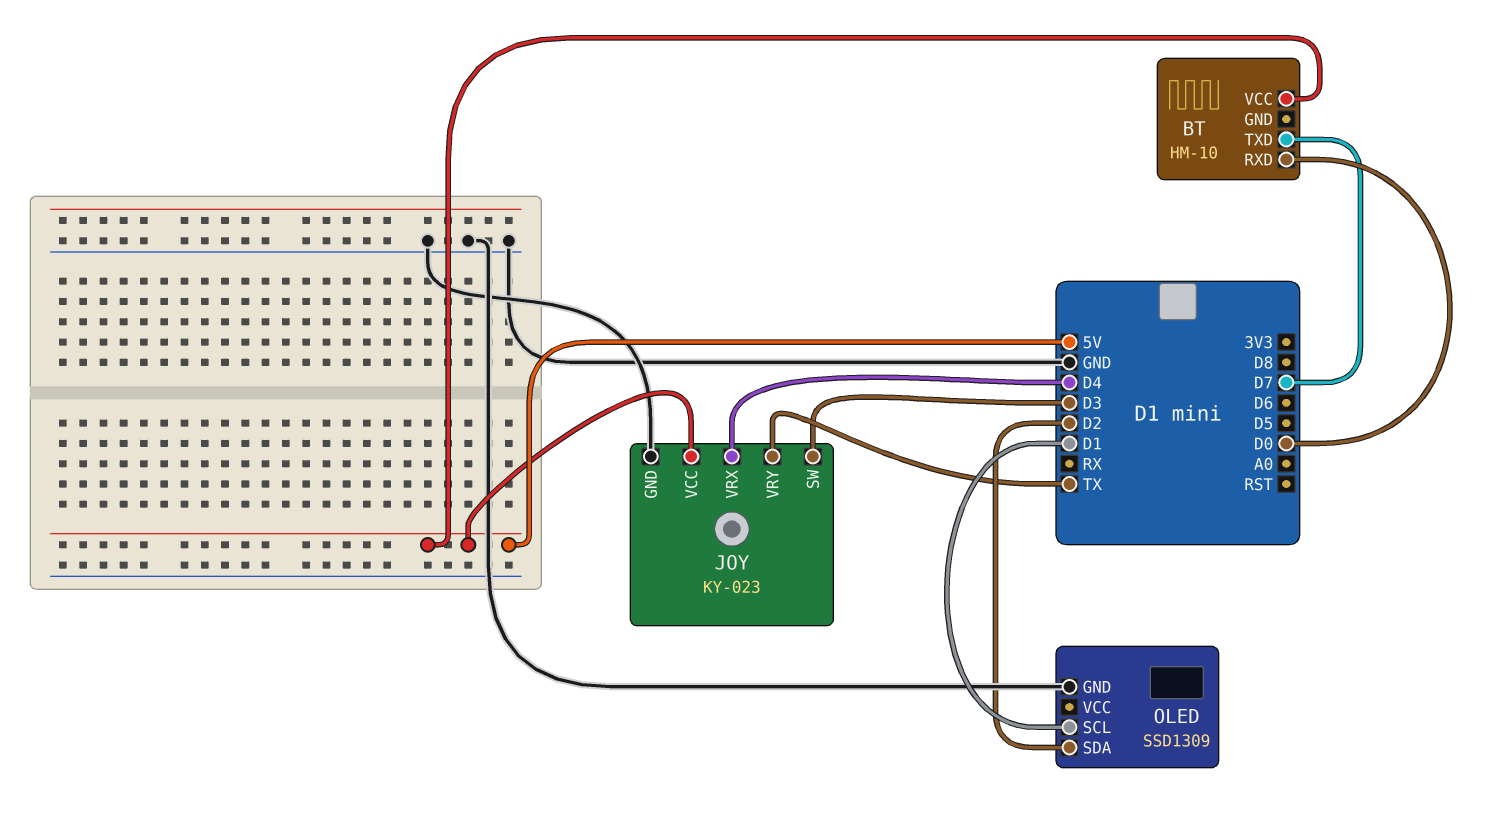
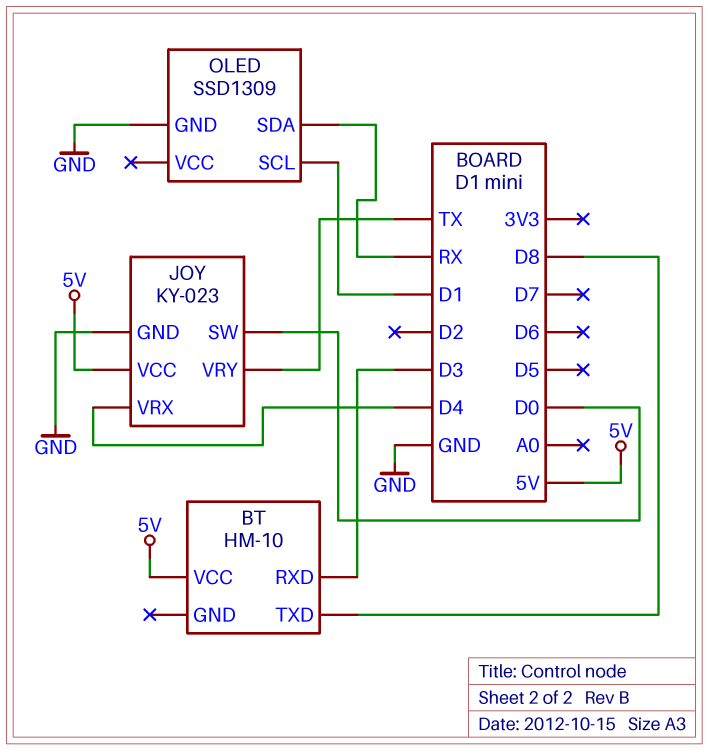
BT pin RXD: D0 -> D3
BT pin TXD: D7 -> D8
JOY pin SW: D3 -> D0
OLED pin SDA: D2 -> RX

